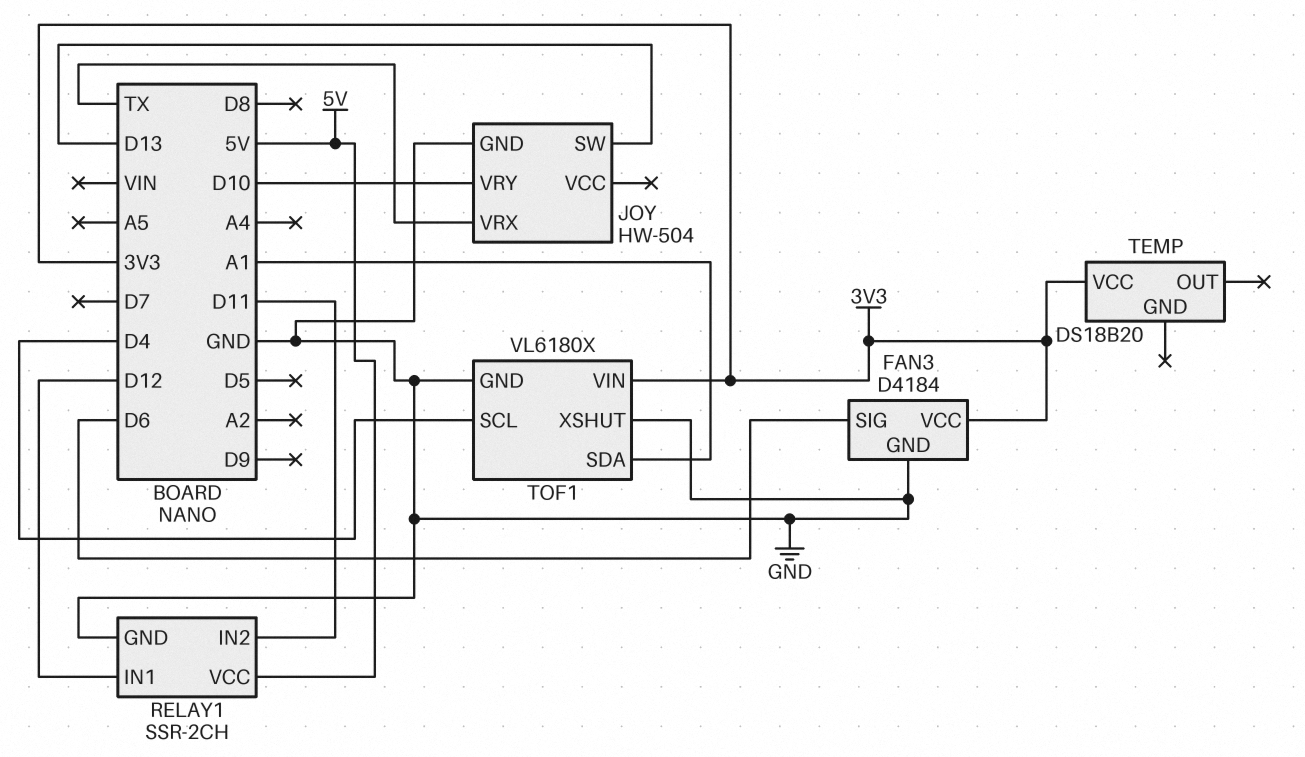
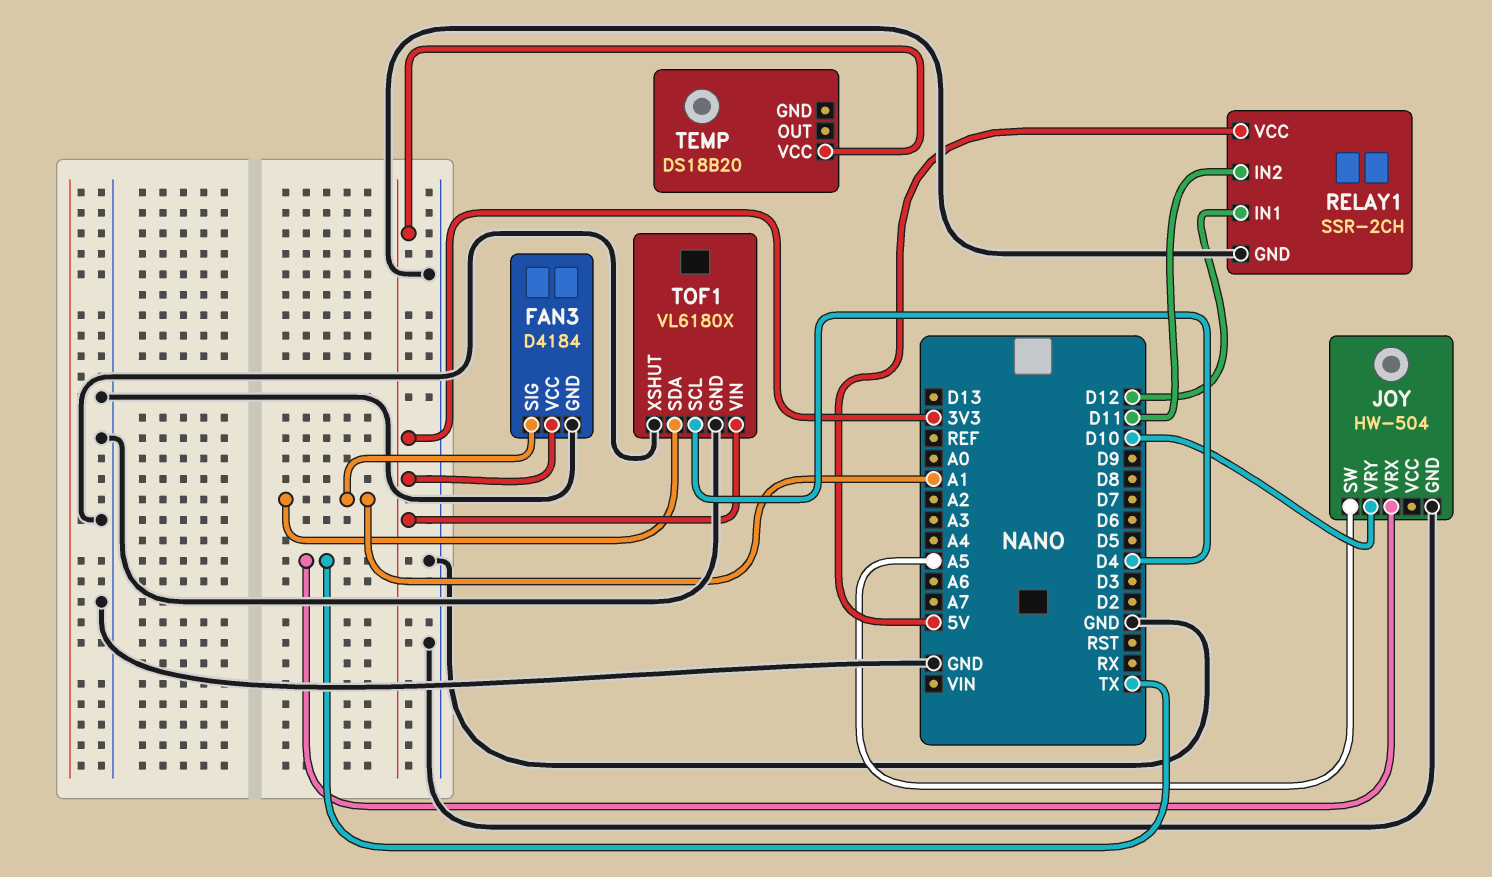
FAN3 pin SIG: D6 -> A1
JOY pin SW: D13 -> A5

